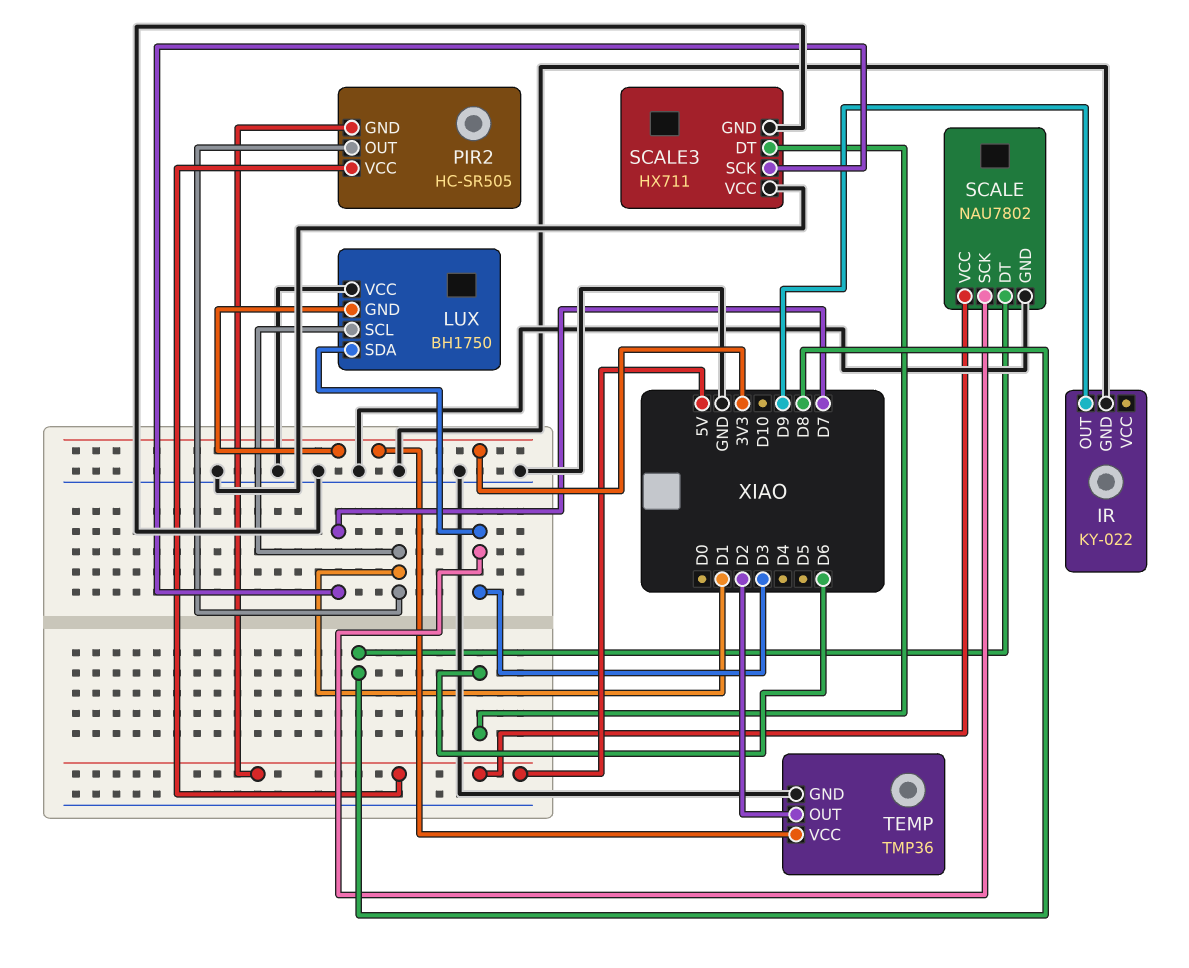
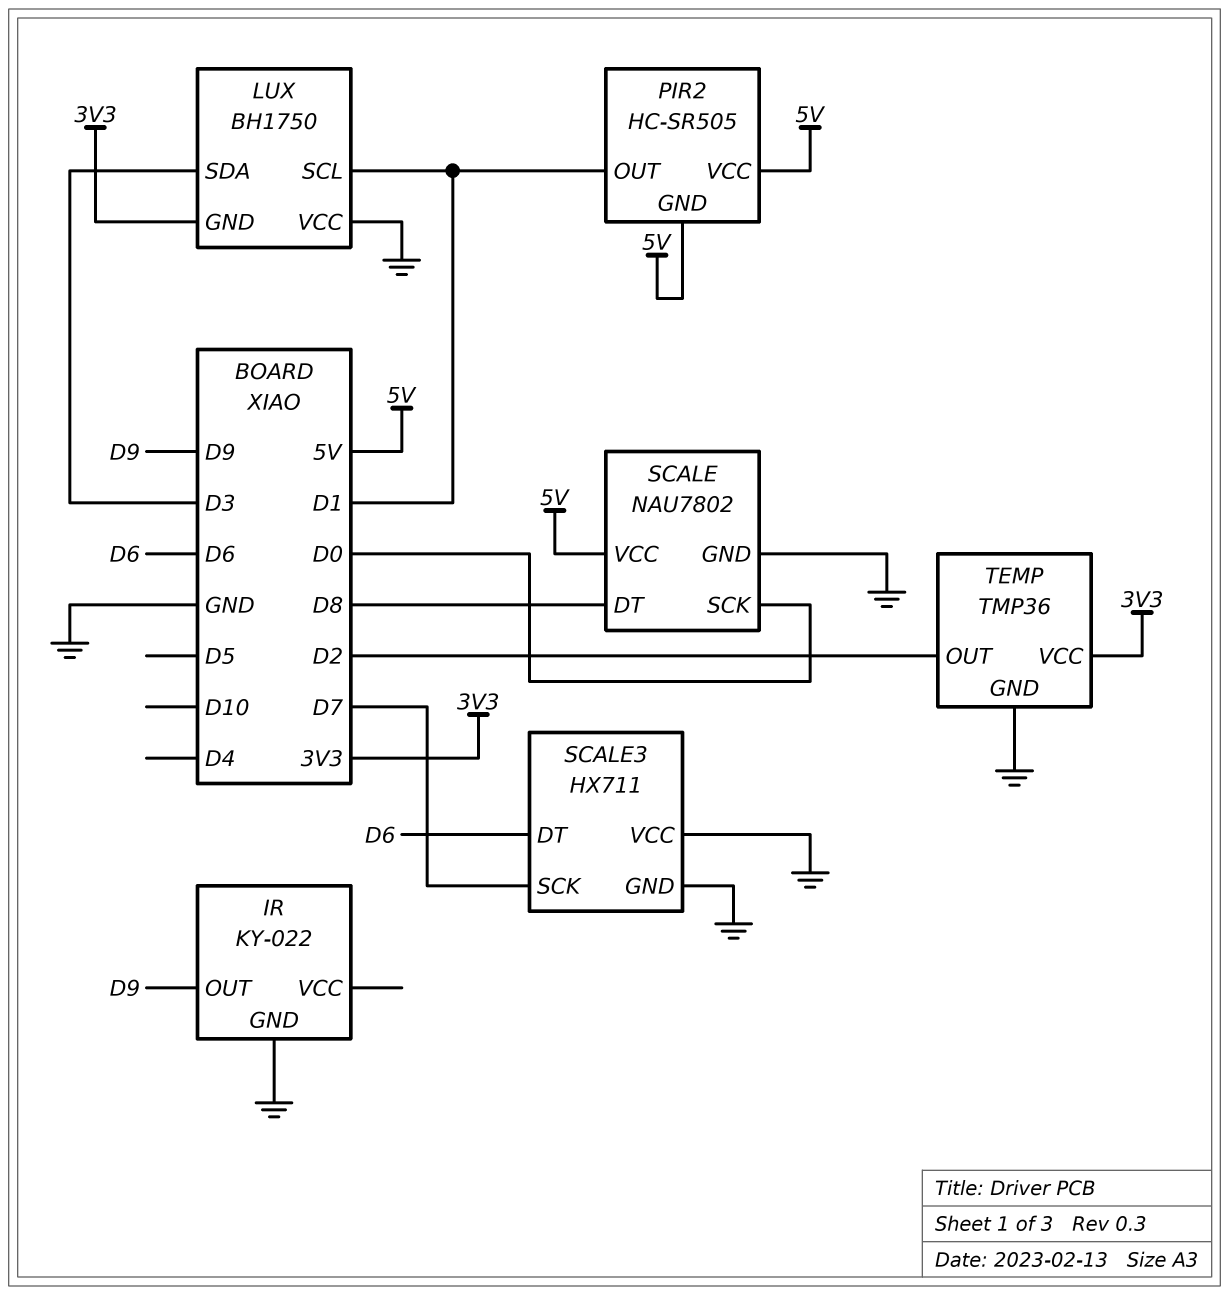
SCALE pin SCK: D3 -> D0

